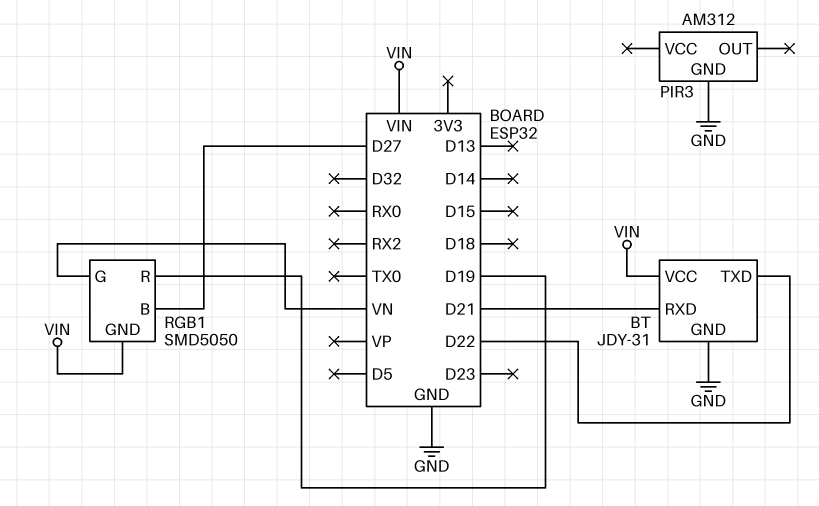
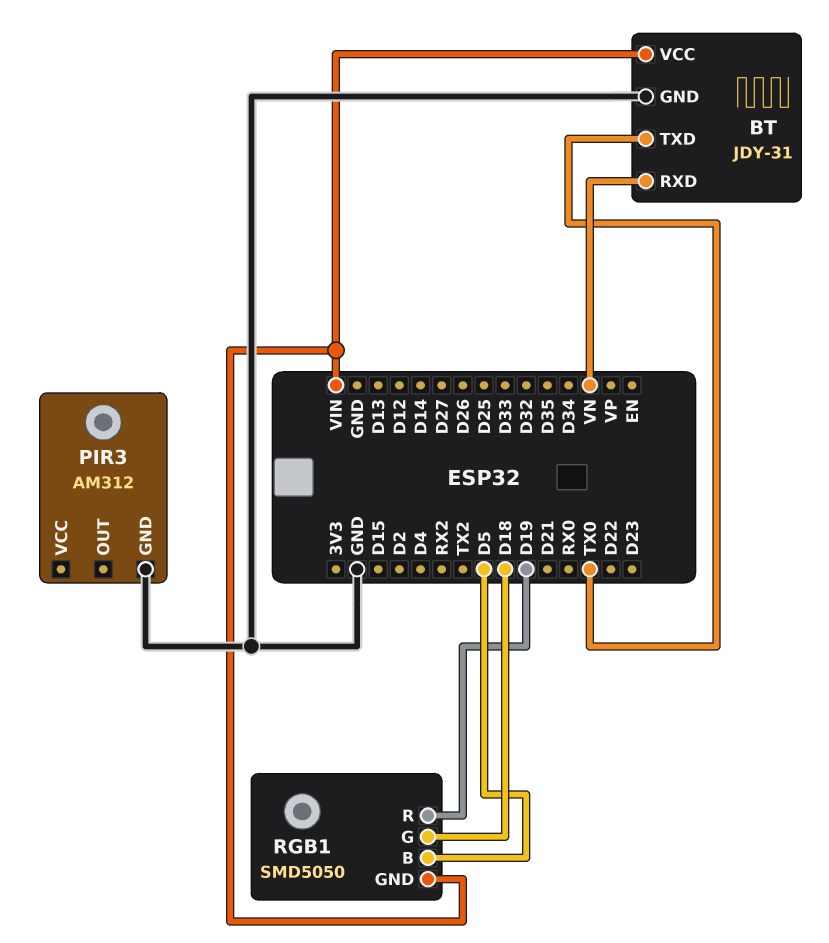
BT pin RXD: D21 -> VN
BT pin TXD: D22 -> TX0
RGB1 pin B: D27 -> D5
RGB1 pin G: VN -> D18

